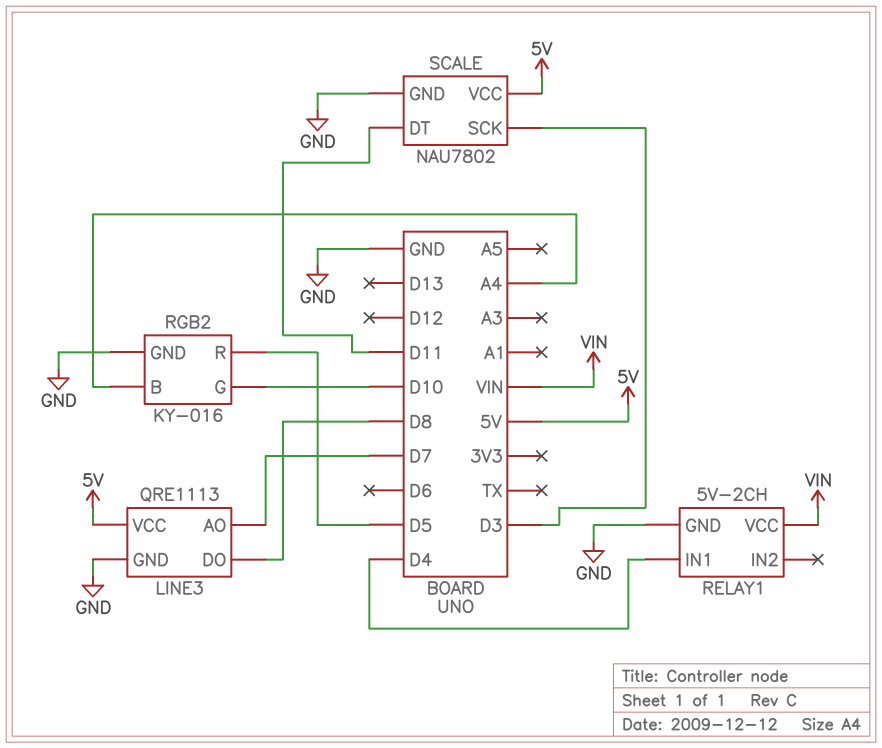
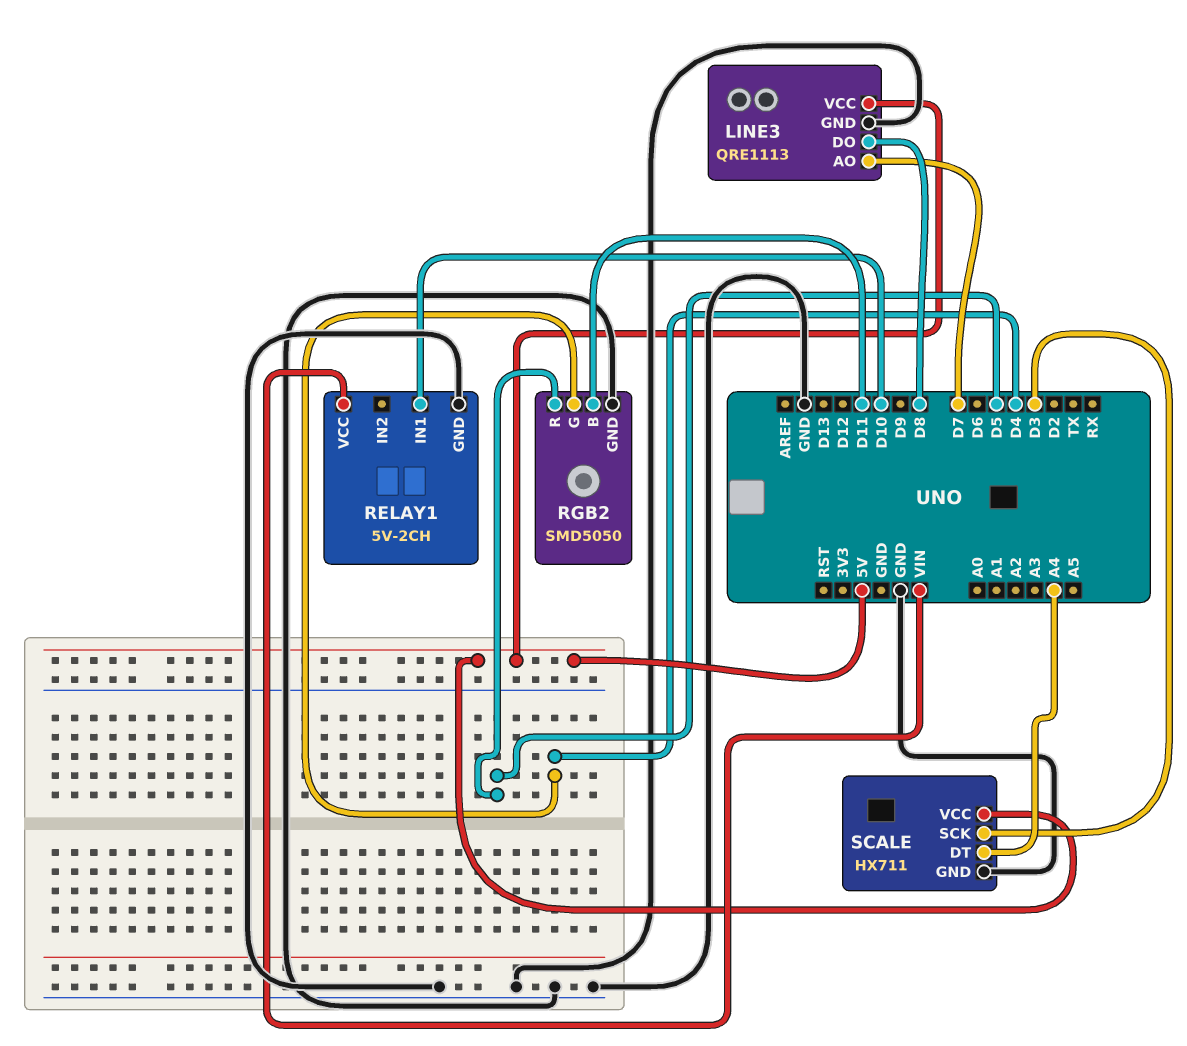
RELAY1 pin IN1: D4 -> D10
RGB2: KY-016 -> SMD5050
RGB2 pin B: A4 -> D11
RGB2 pin G: D10 -> D4
SCALE: NAU7802 -> HX711
SCALE pin DT: D11 -> A4

